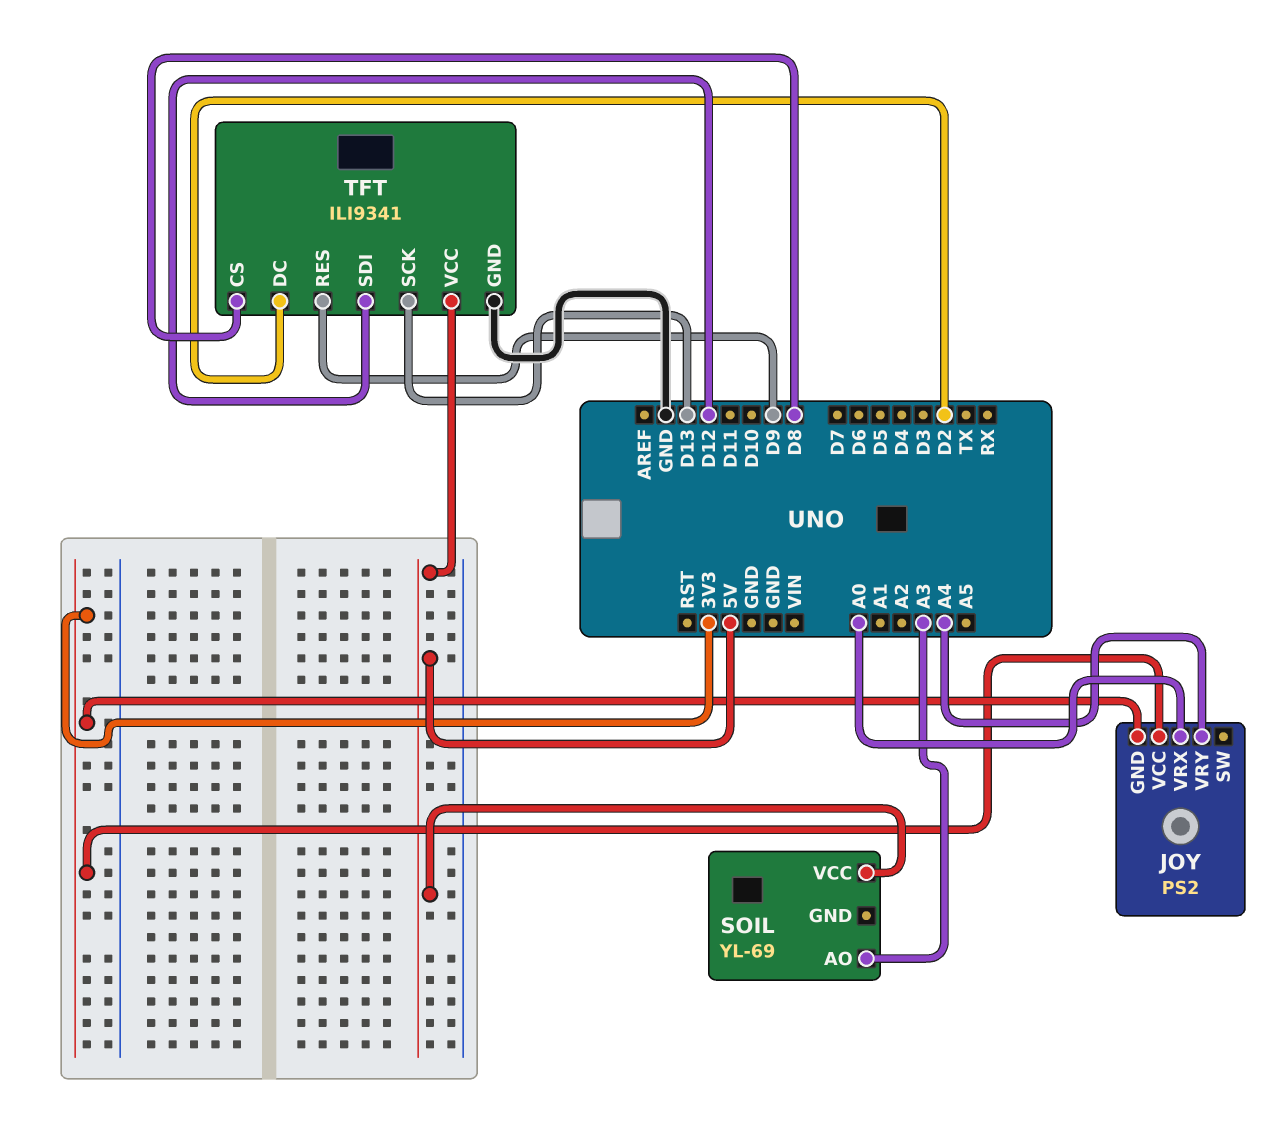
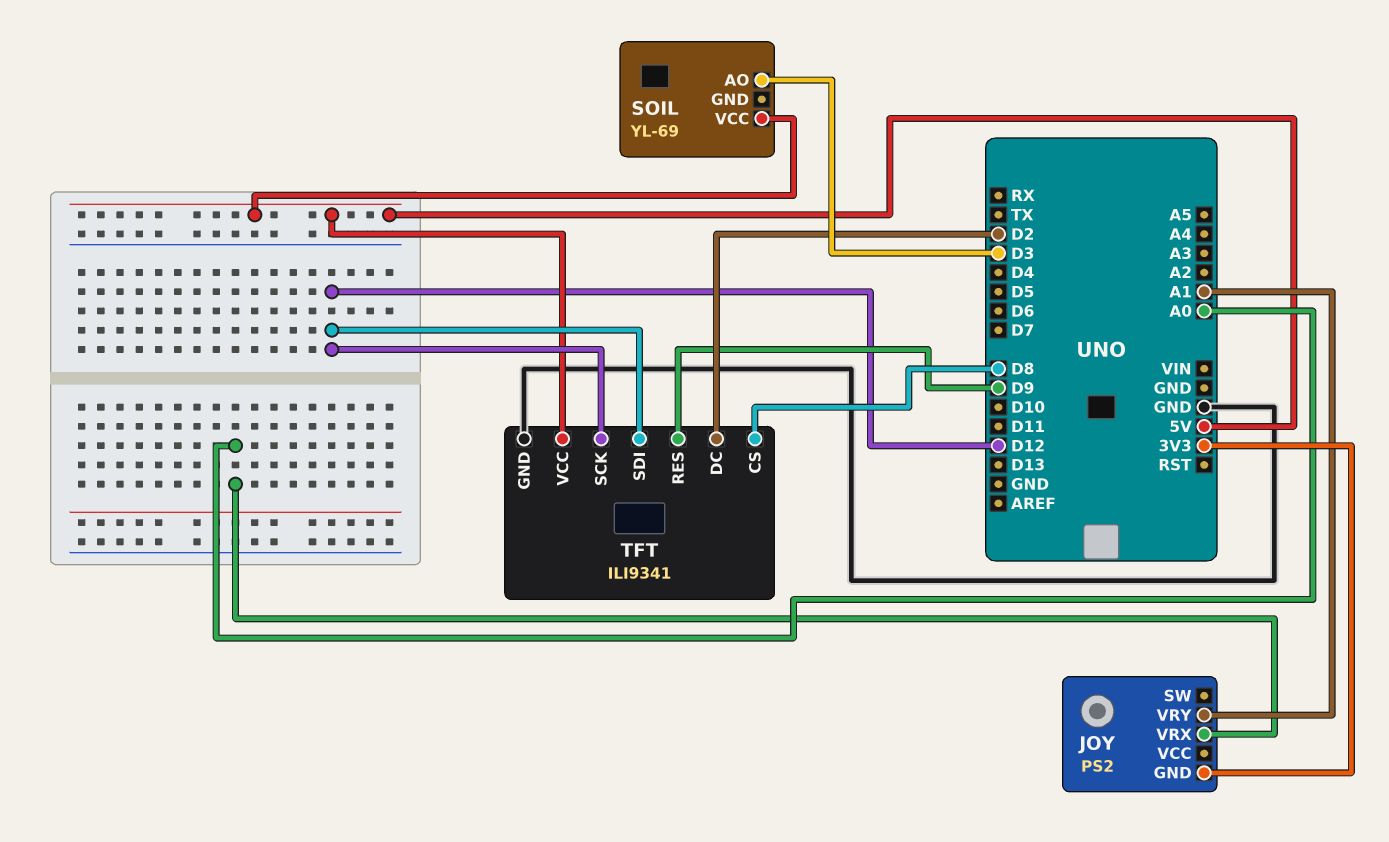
JOY pin VCC: 3V3 -> none
JOY pin VRY: A4 -> A1
SOIL pin AO: A3 -> D3
TFT pin SCK: D13 -> D12

